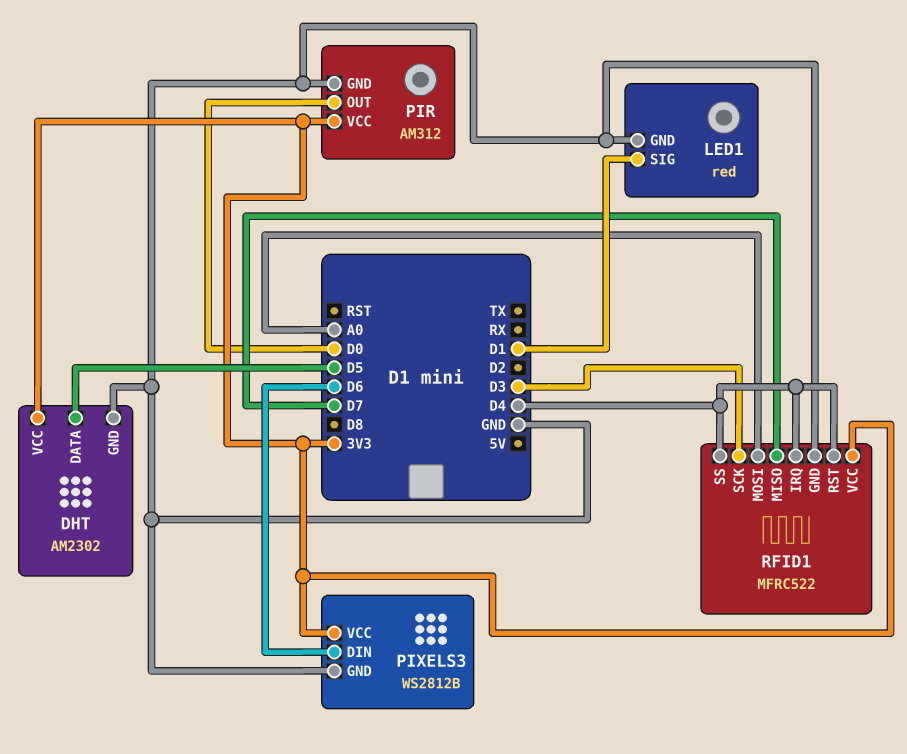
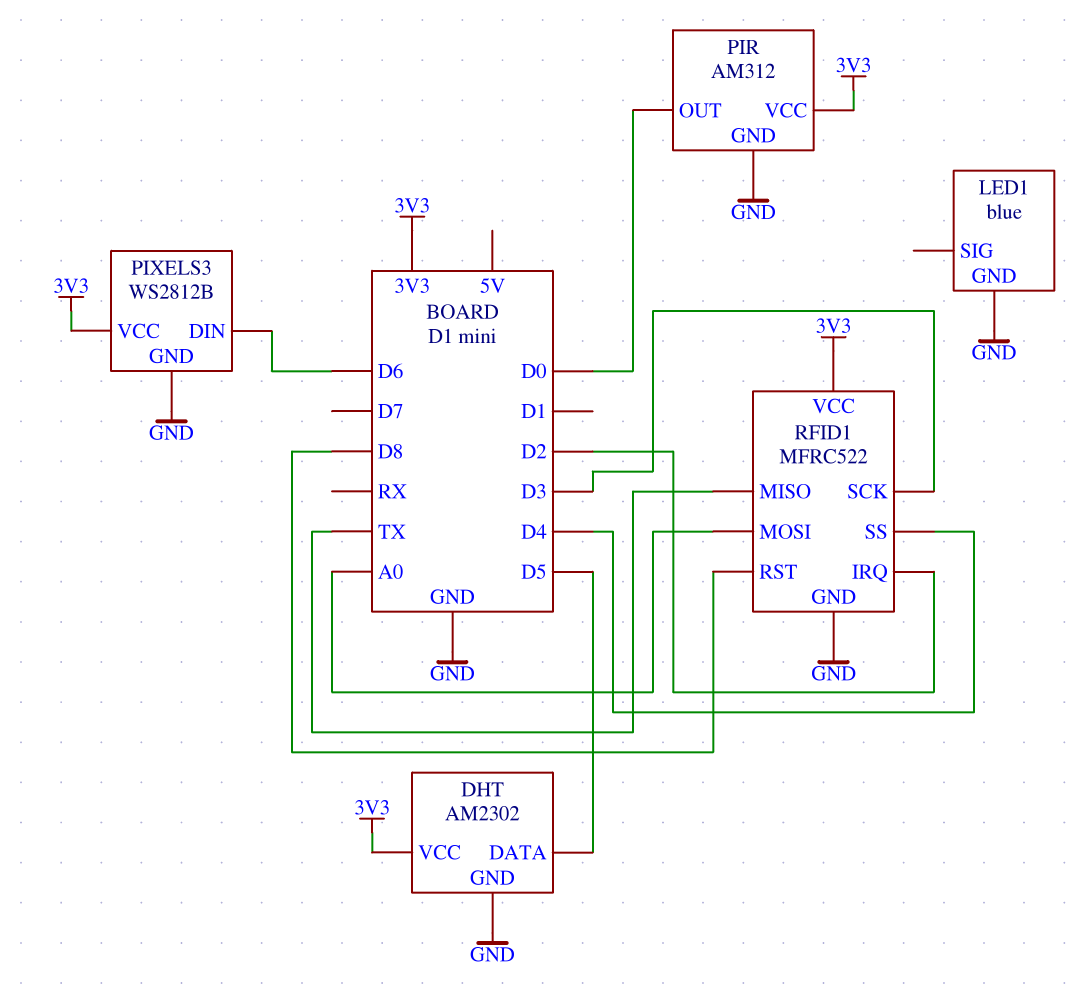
LED1: red -> blue
LED1 pin SIG: D1 -> none
RFID1 pin IRQ: D4 -> D2
RFID1 pin MISO: D7 -> TX
RFID1 pin RST: D4 -> D8

